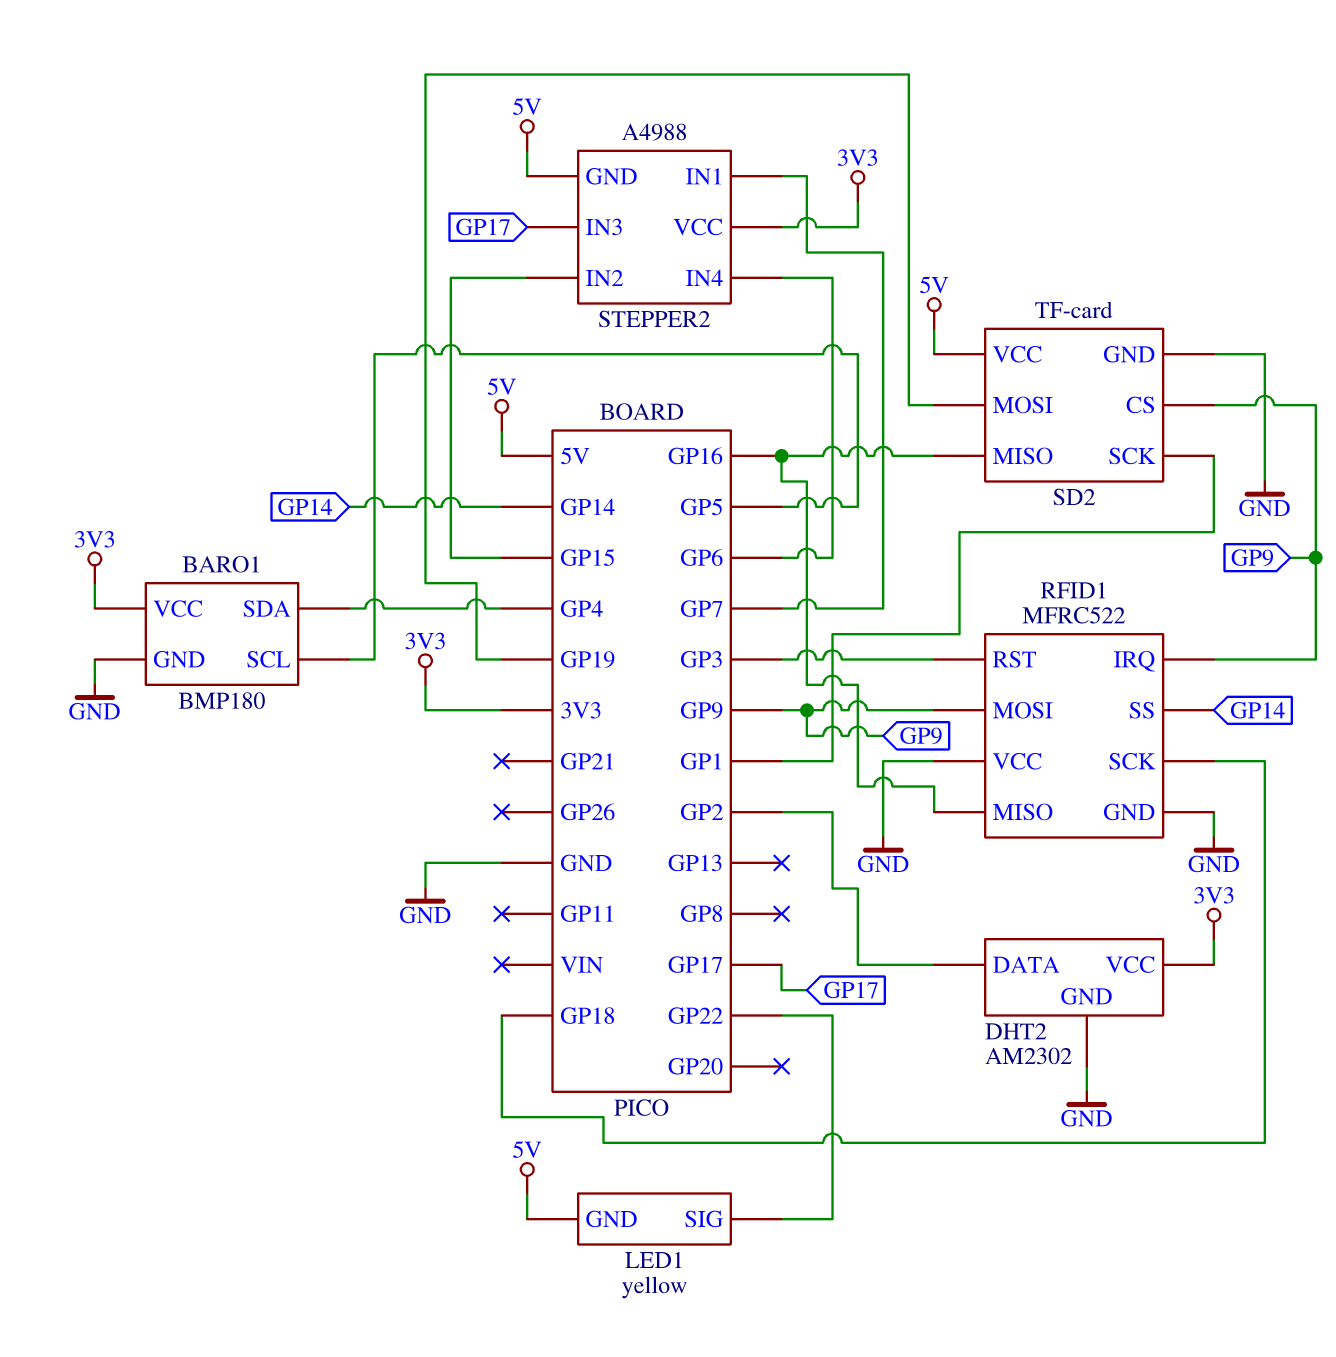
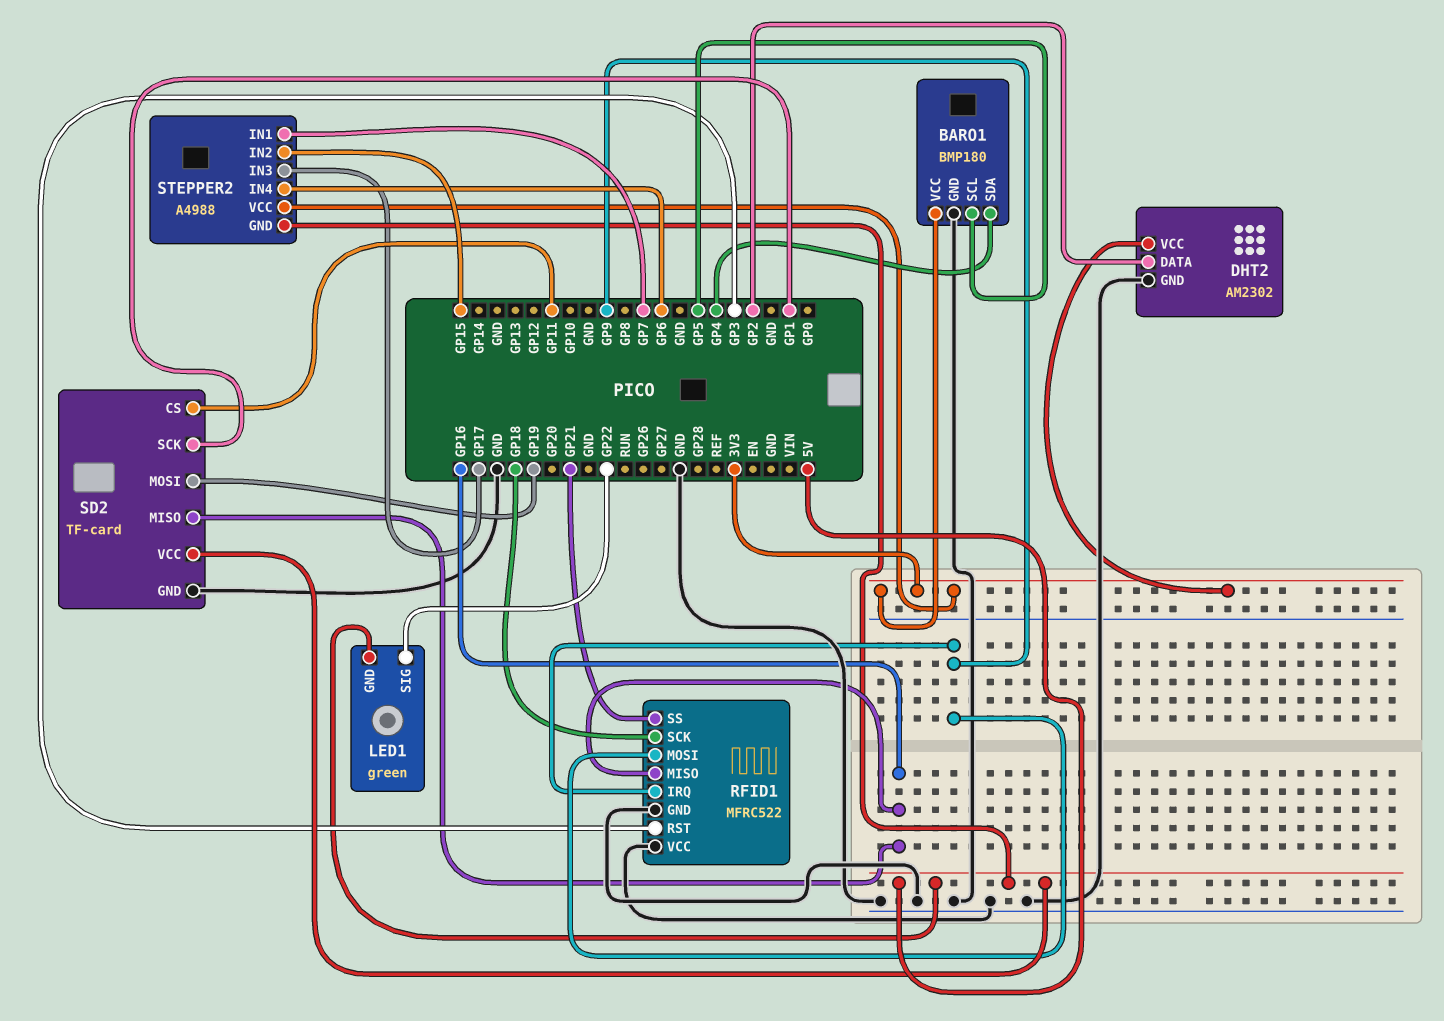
LED1: yellow -> green
RFID1 pin SS: GP14 -> GP21
SD2 pin CS: GP9 -> GP11

